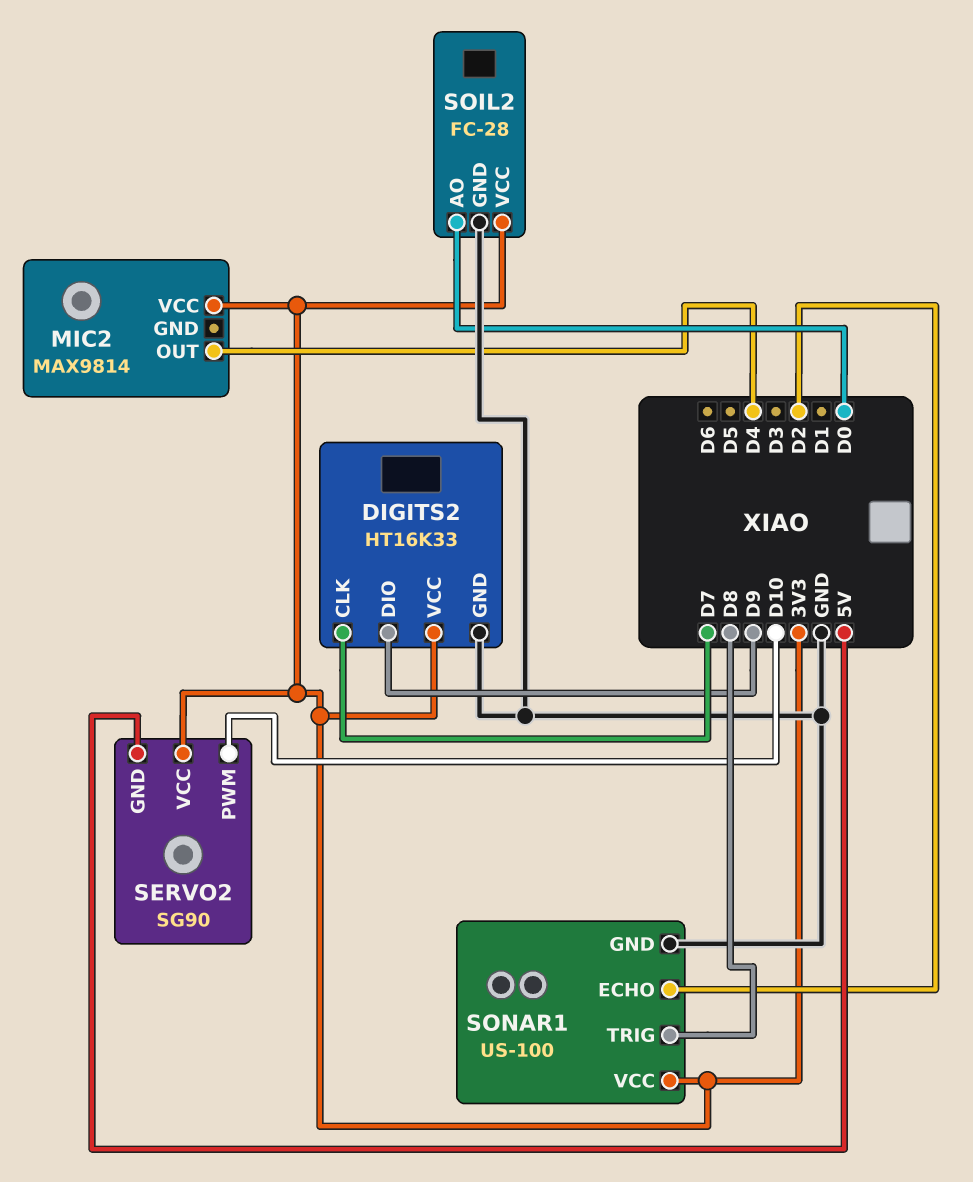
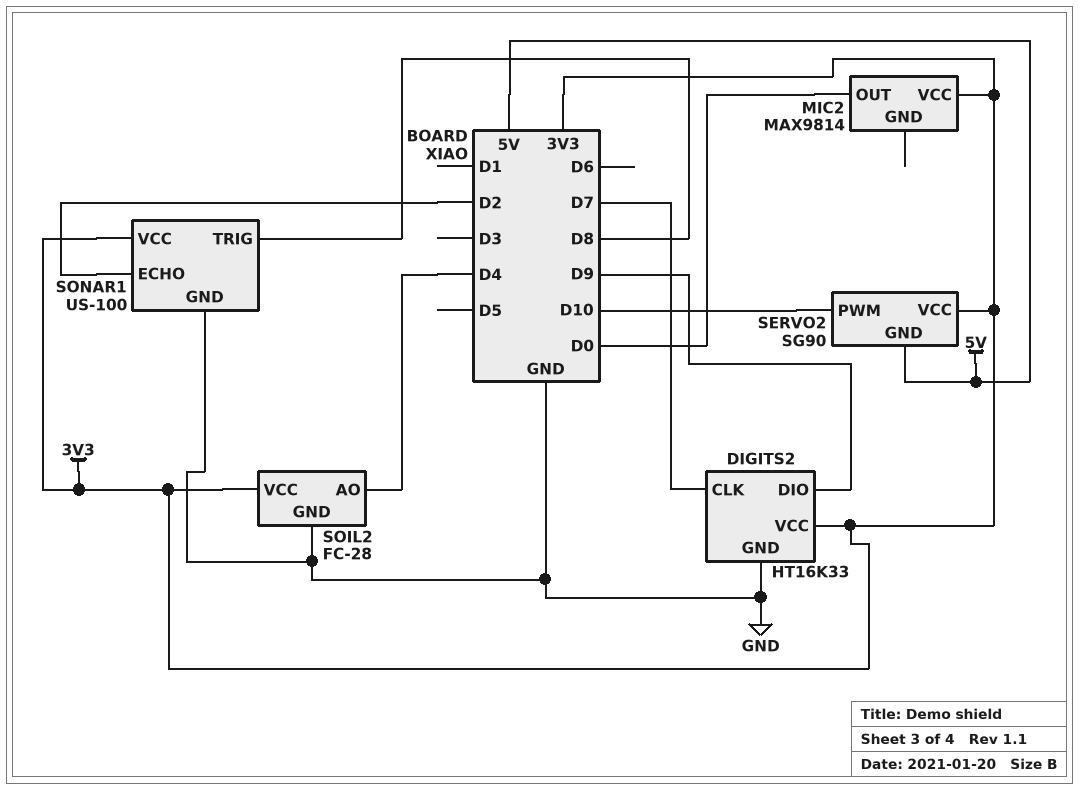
MIC2 pin OUT: D4 -> D0
SOIL2 pin AO: D0 -> D4

